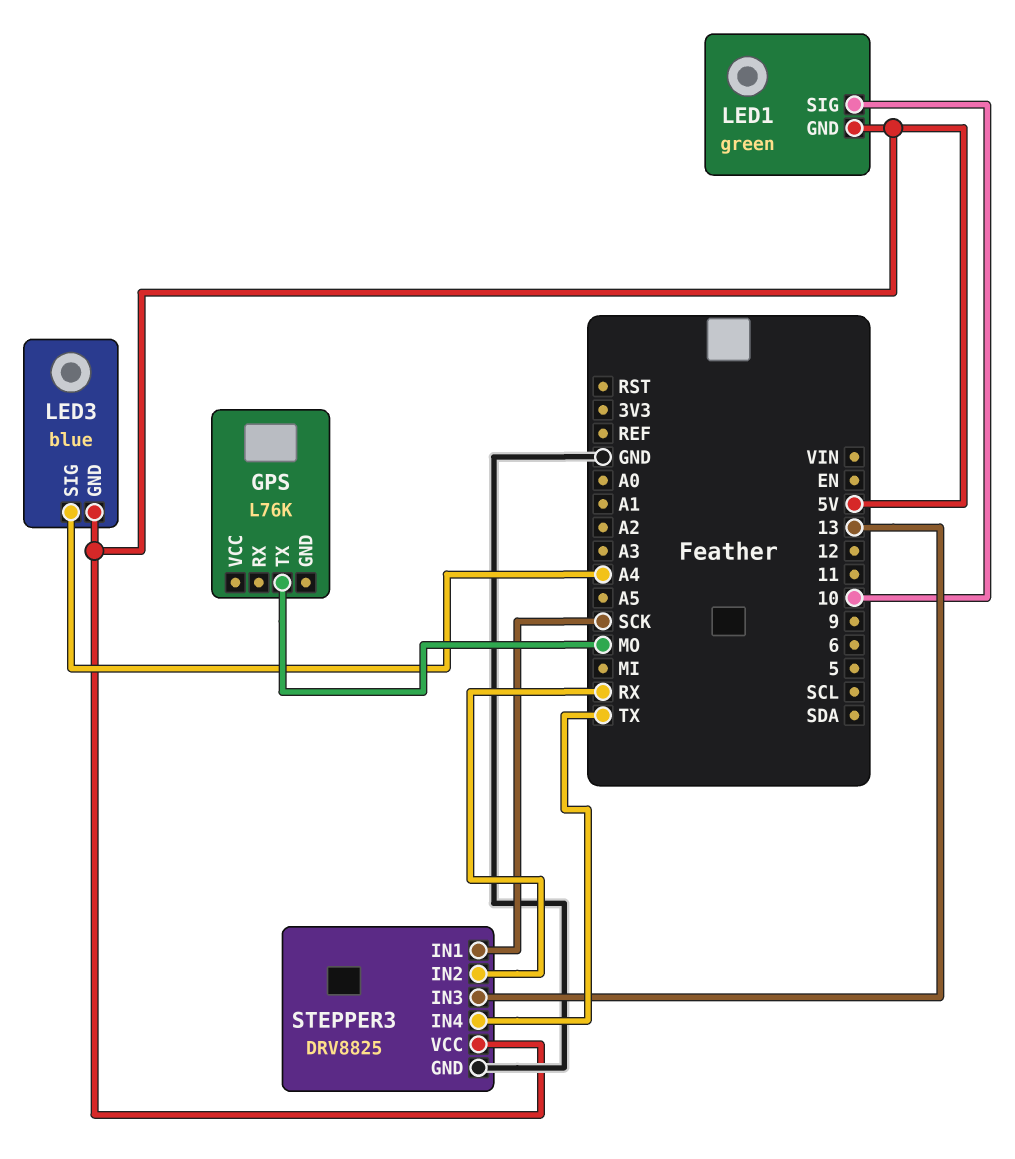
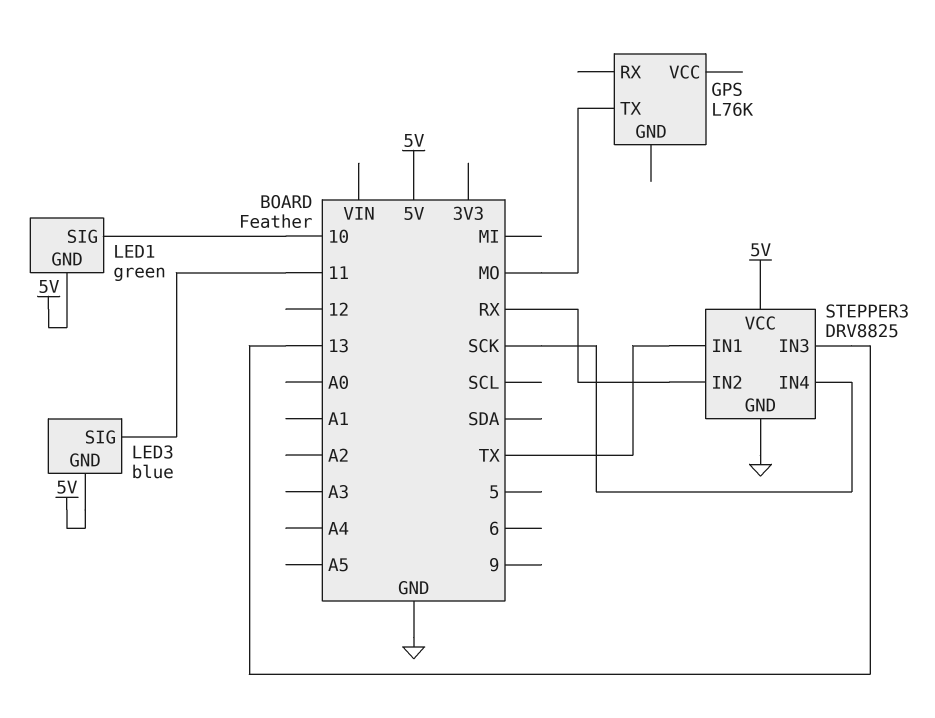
LED3 pin SIG: A4 -> 11
STEPPER3 pin IN1: SCK -> TX
STEPPER3 pin IN4: TX -> SCK

